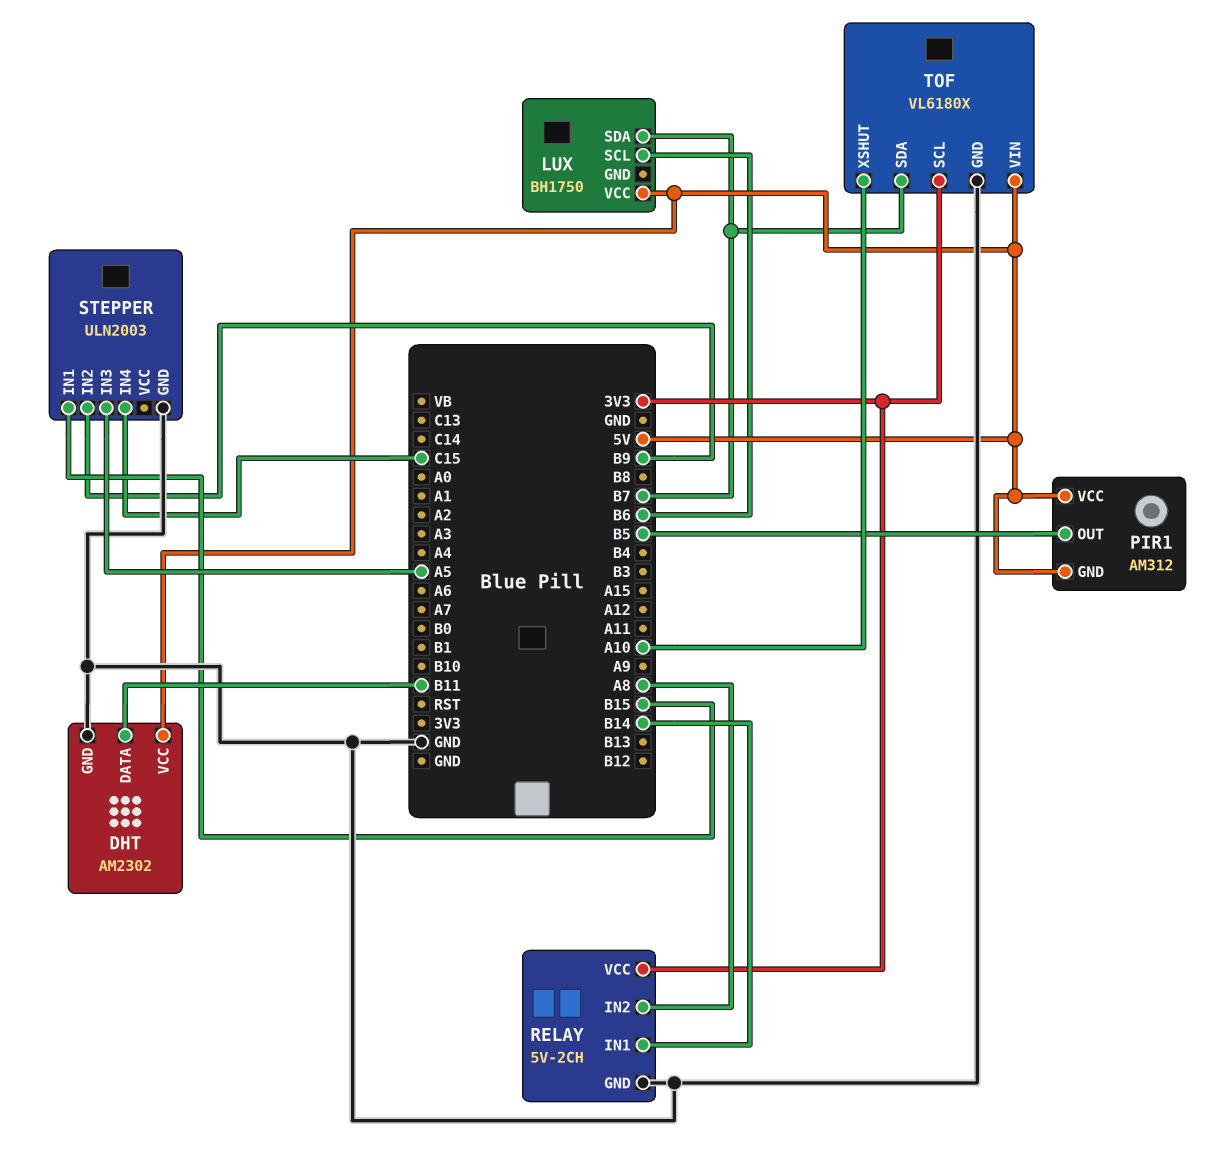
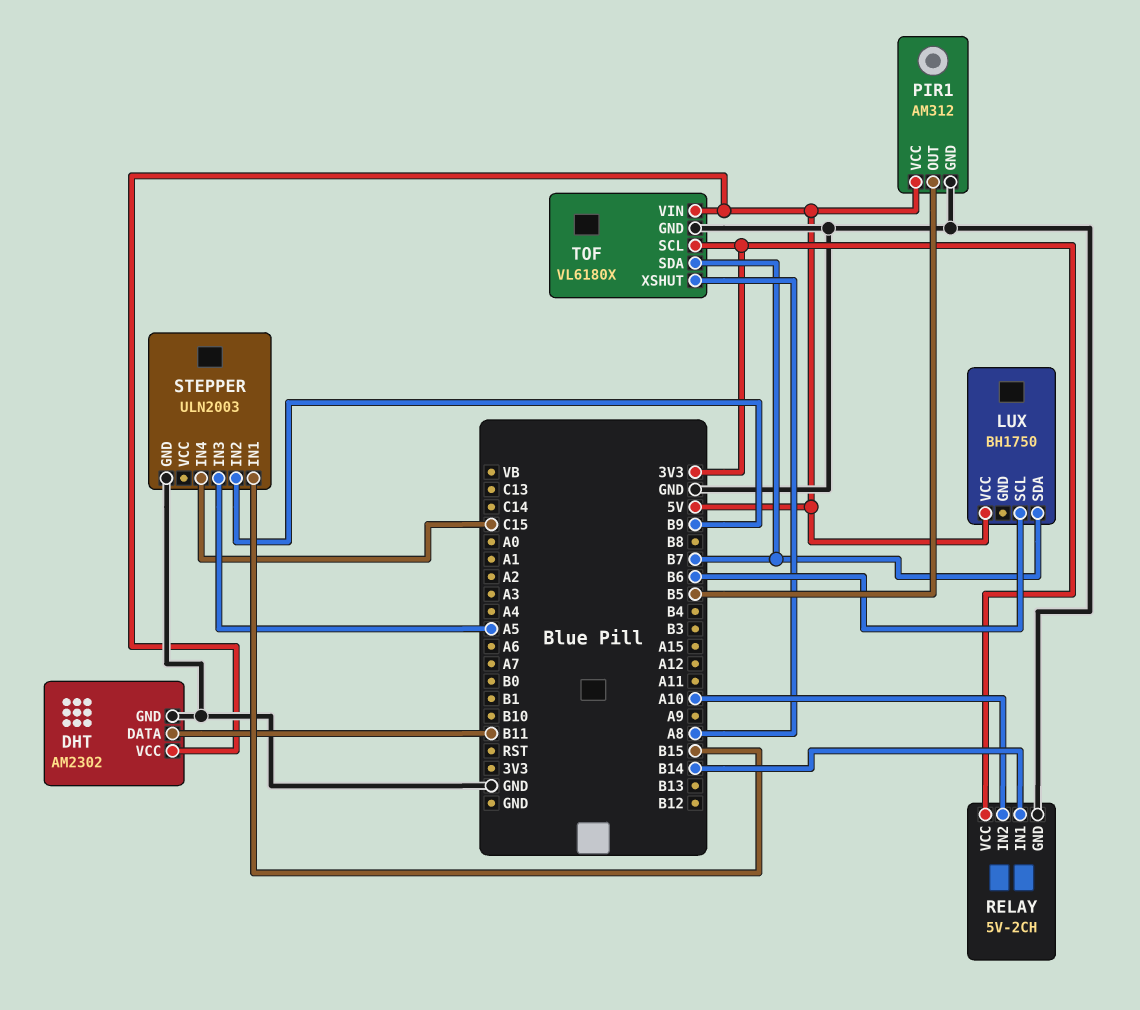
PIR1 pin GND: 5V -> GND
RELAY pin IN2: A8 -> A10
TOF pin XSHUT: A10 -> A8

